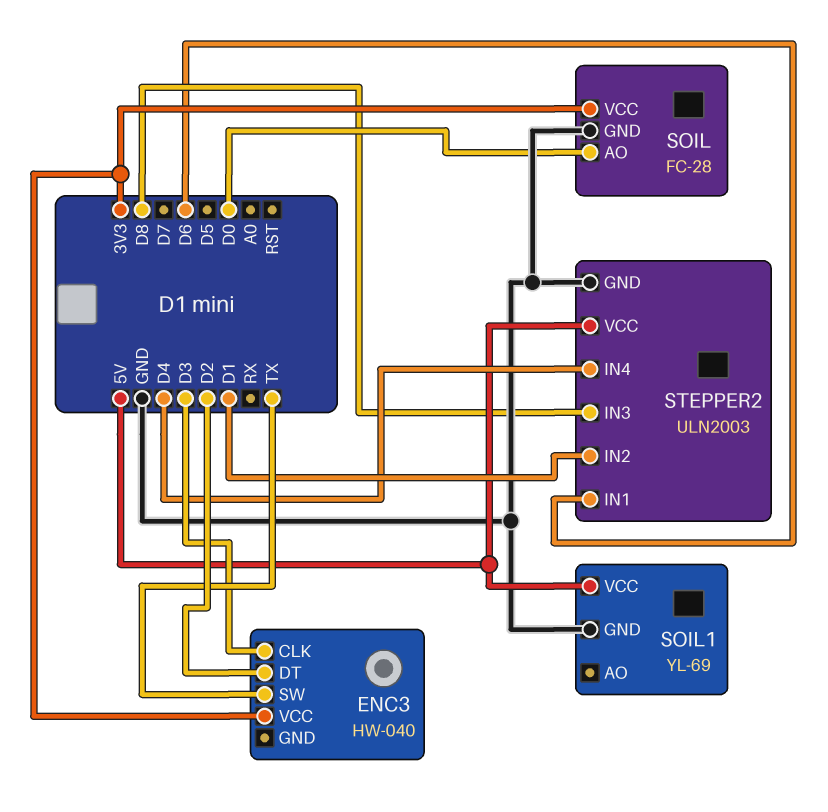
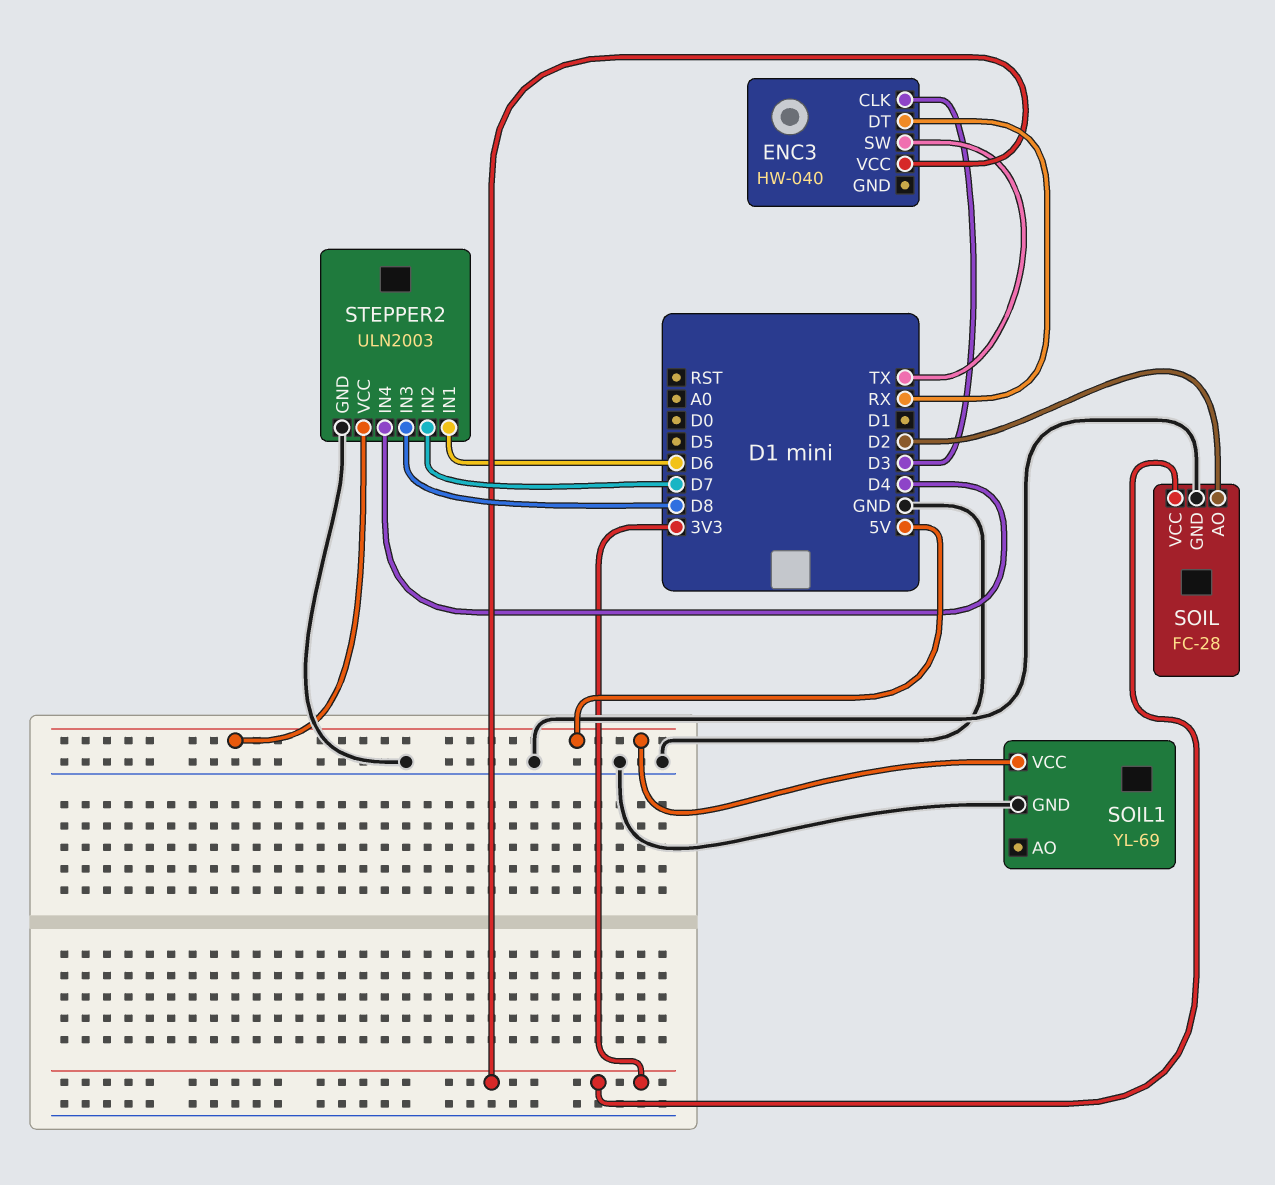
ENC3 pin DT: D2 -> RX
SOIL pin AO: D0 -> D2
STEPPER2 pin IN2: D1 -> D7

